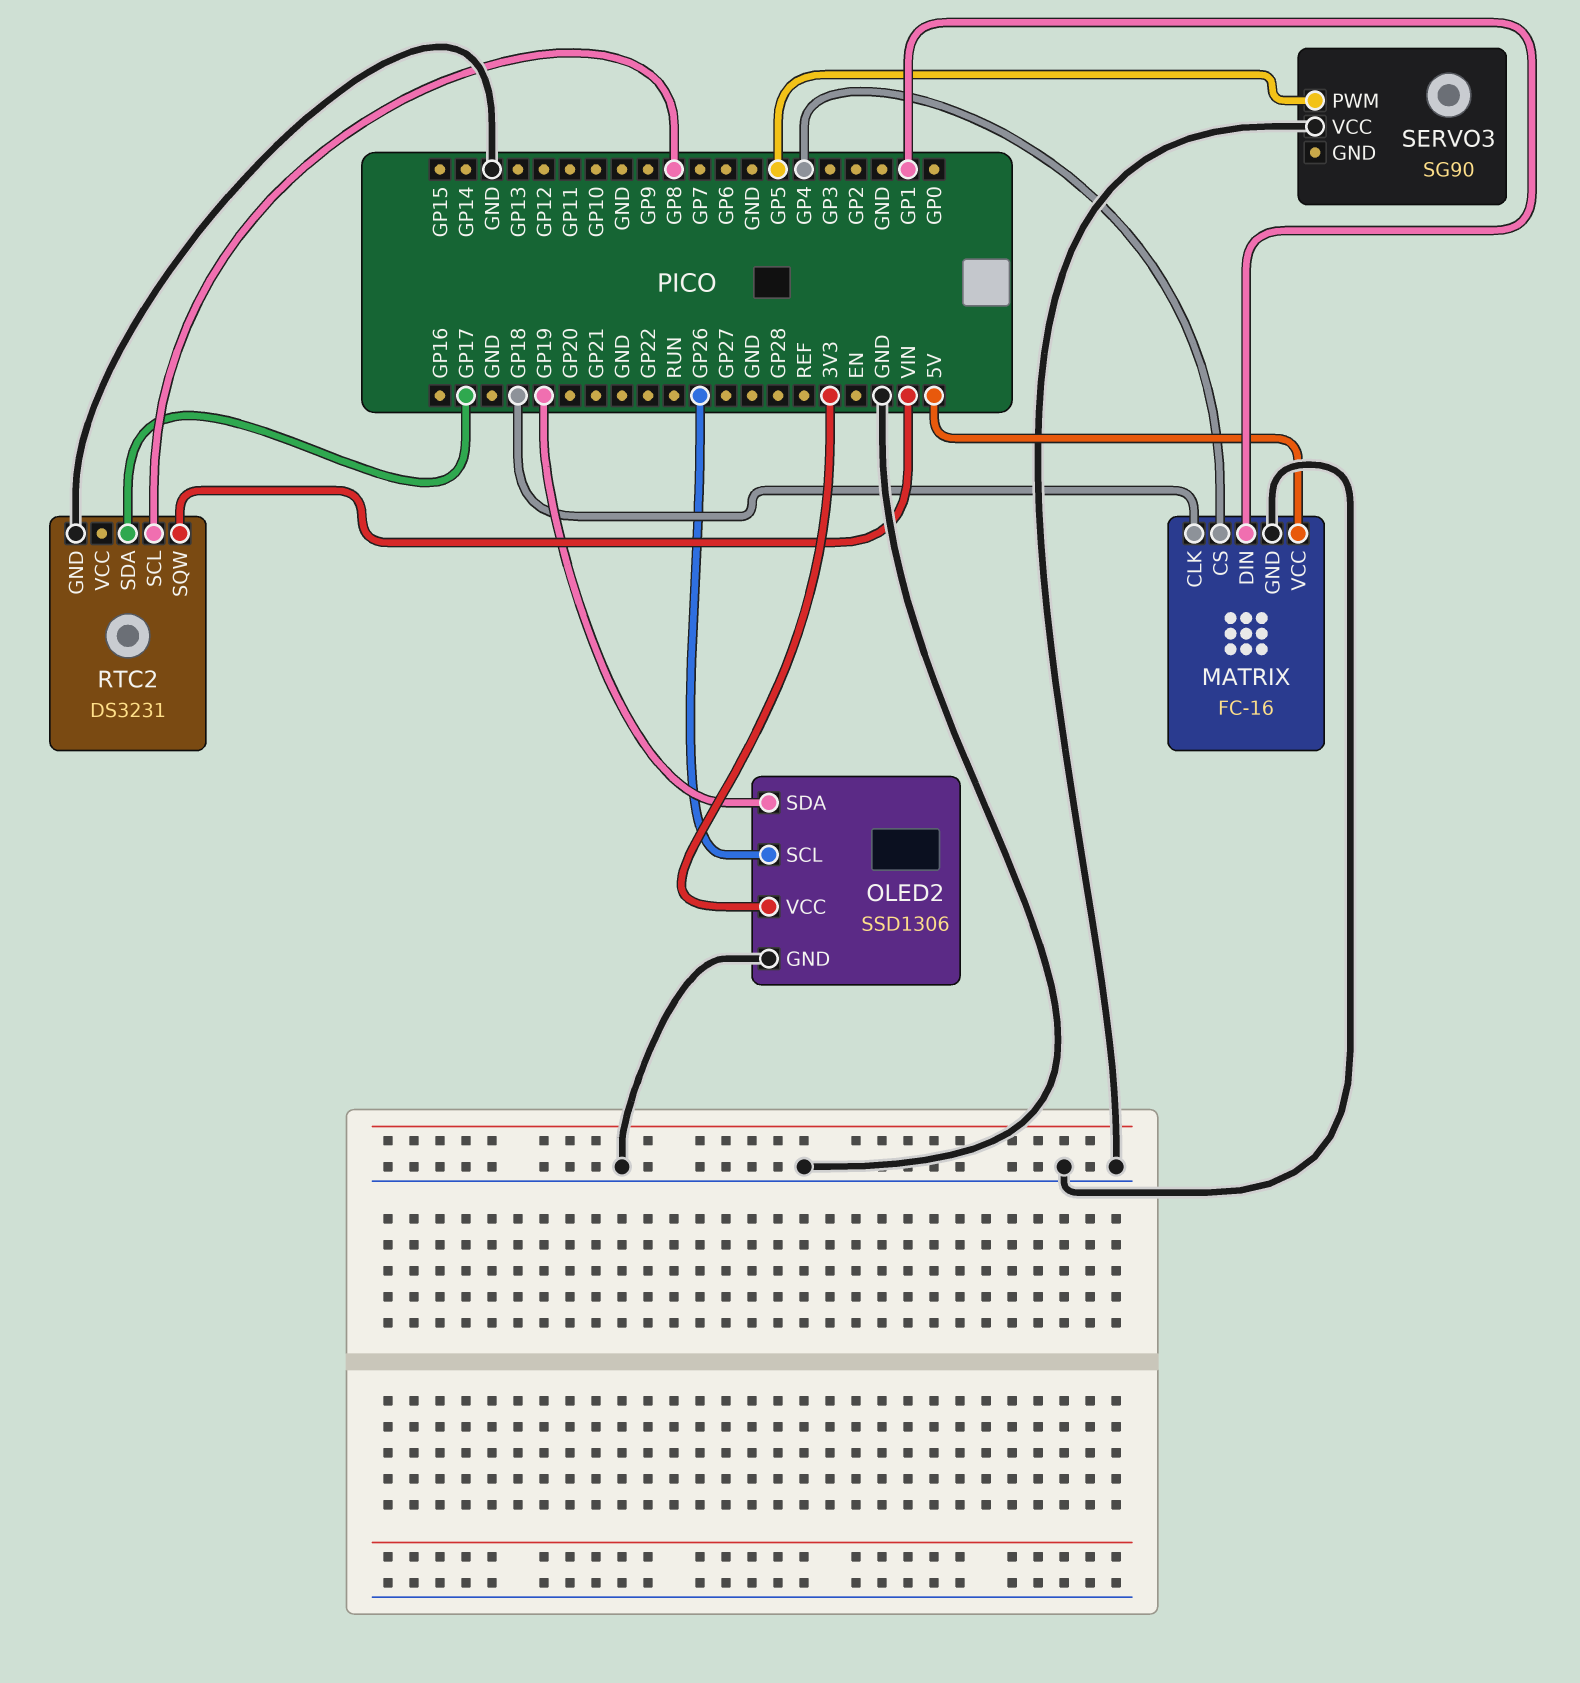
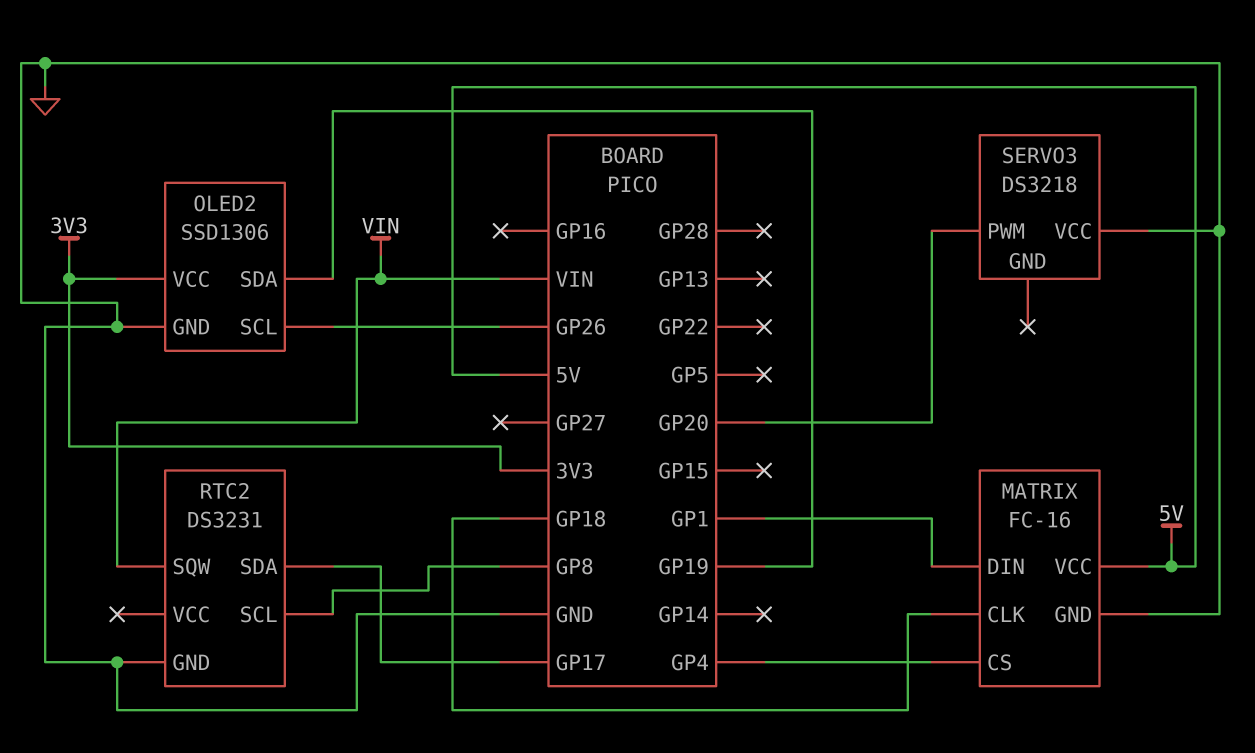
SERVO3: SG90 -> DS3218
SERVO3 pin PWM: GP5 -> GP20

